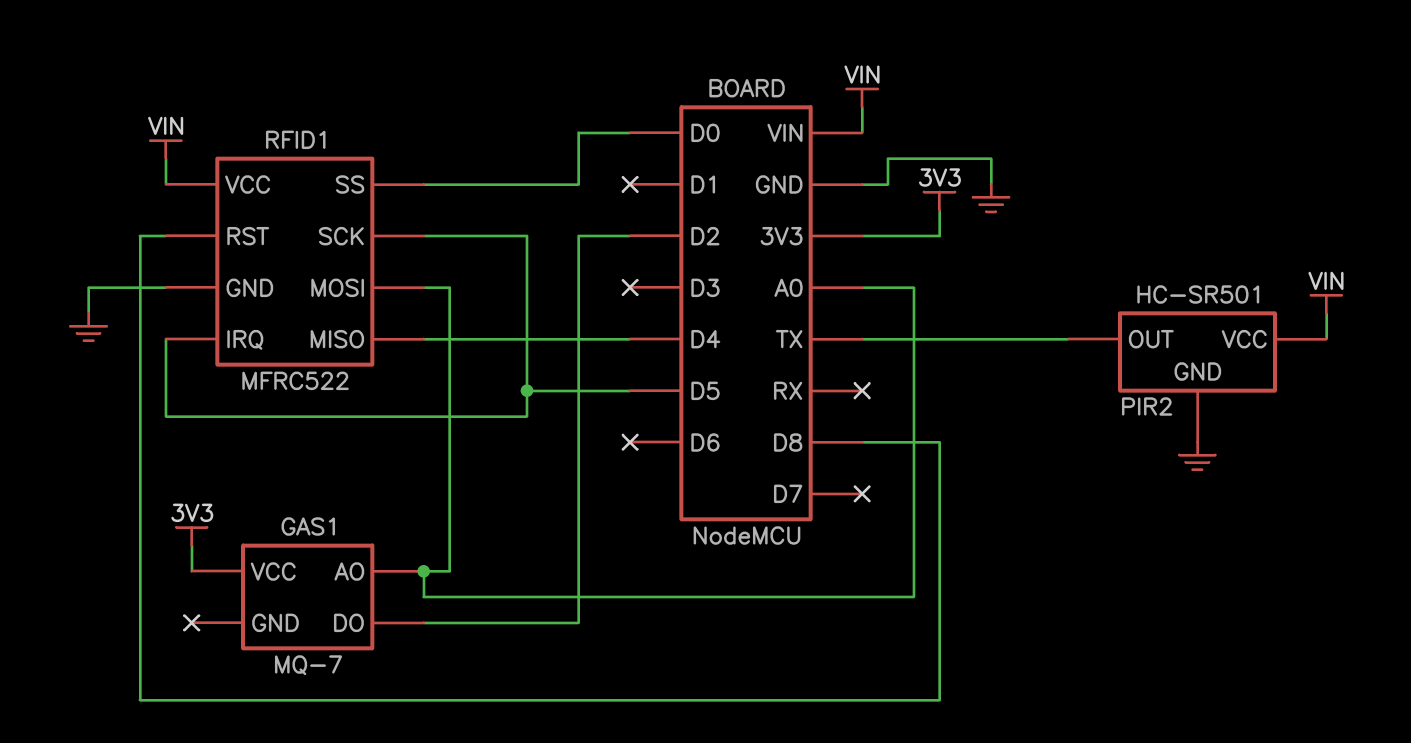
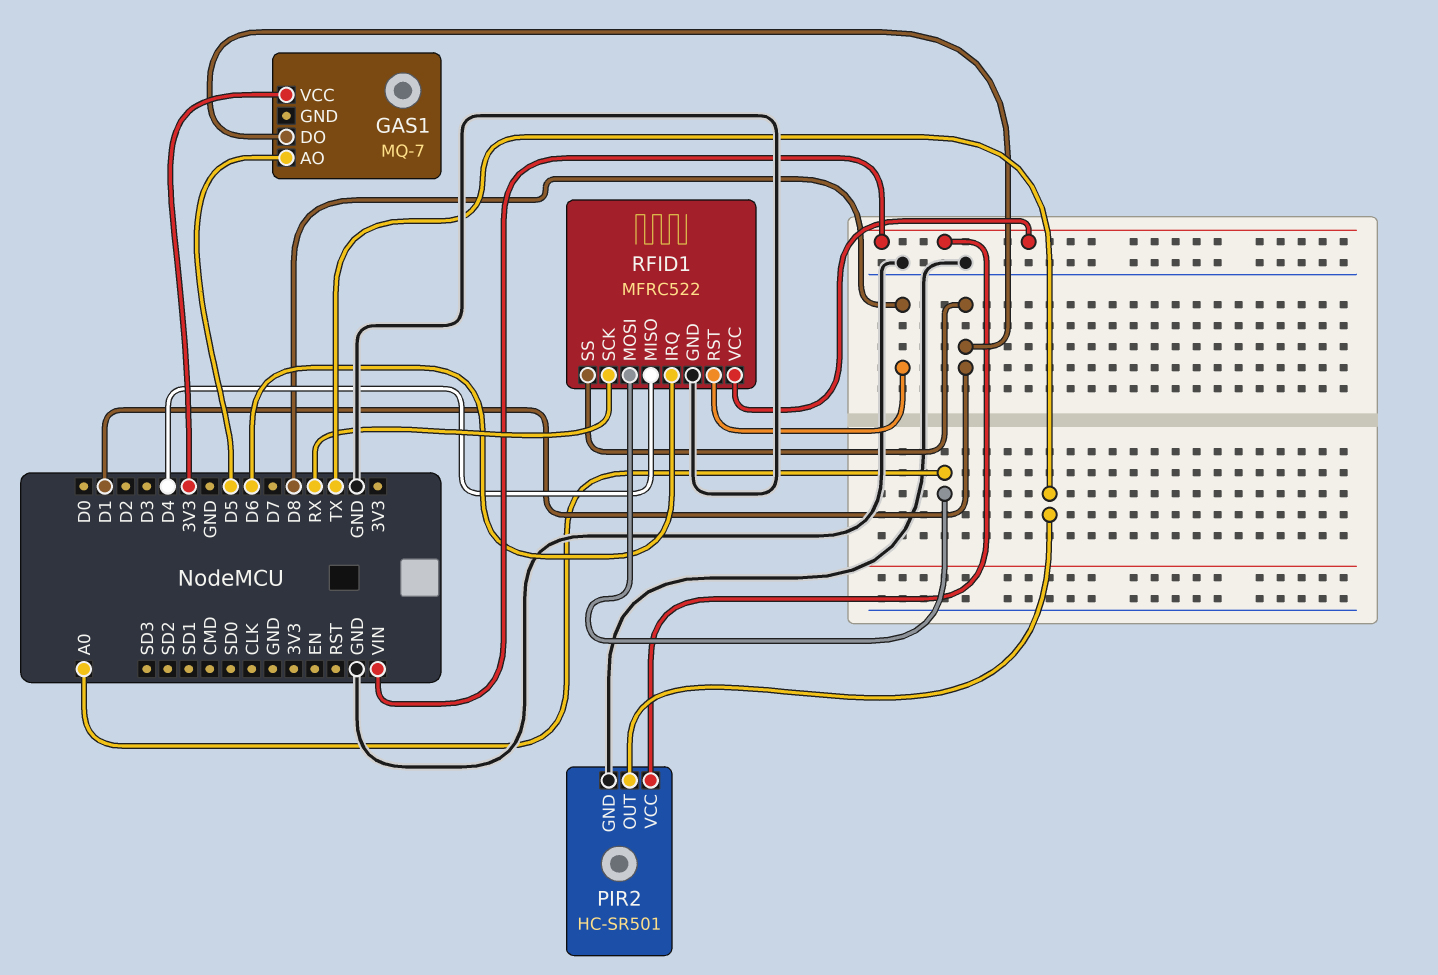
GAS1 pin AO: A0 -> D5
GAS1 pin DO: D2 -> D1
RFID1 pin IRQ: D5 -> D6
RFID1 pin SCK: D5 -> RX
RFID1 pin SS: D0 -> D1

